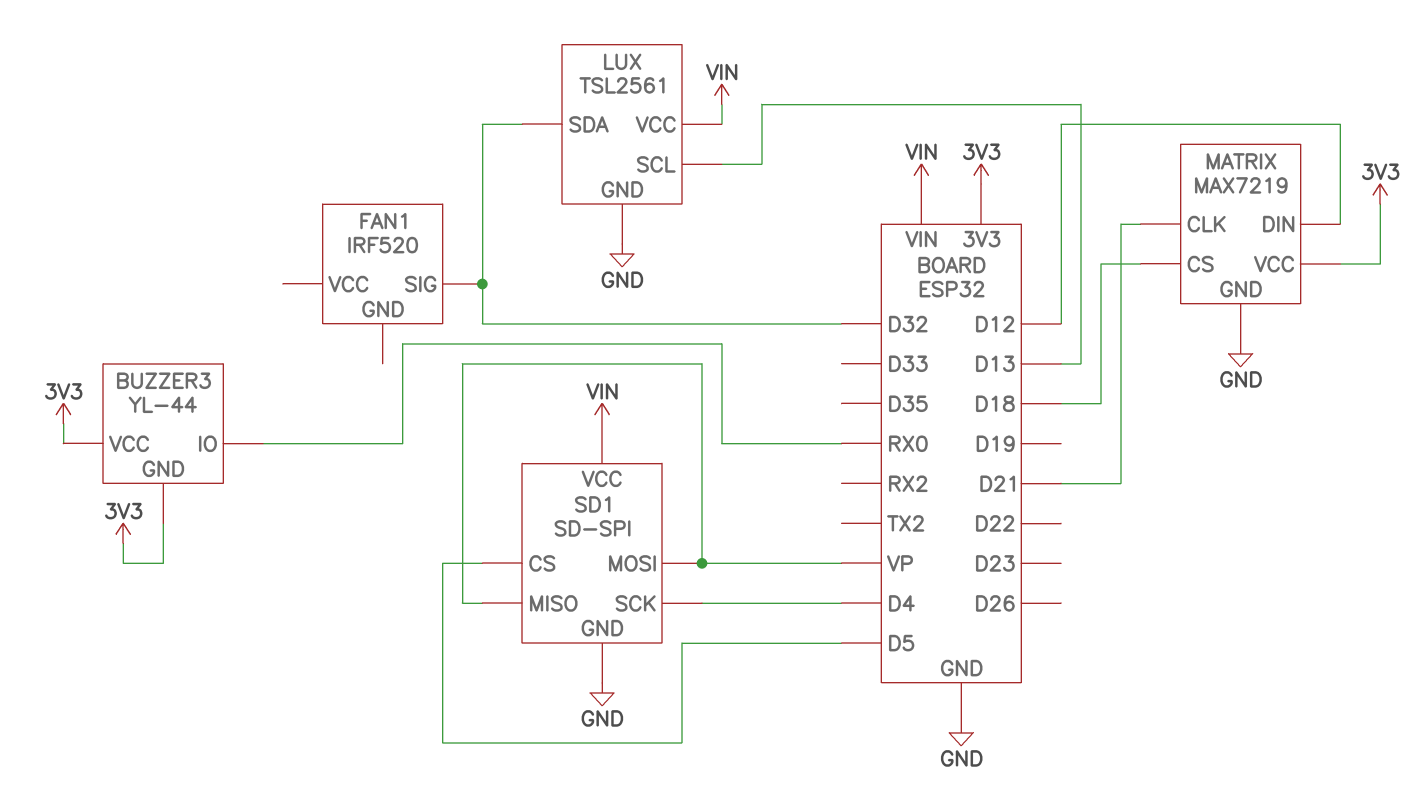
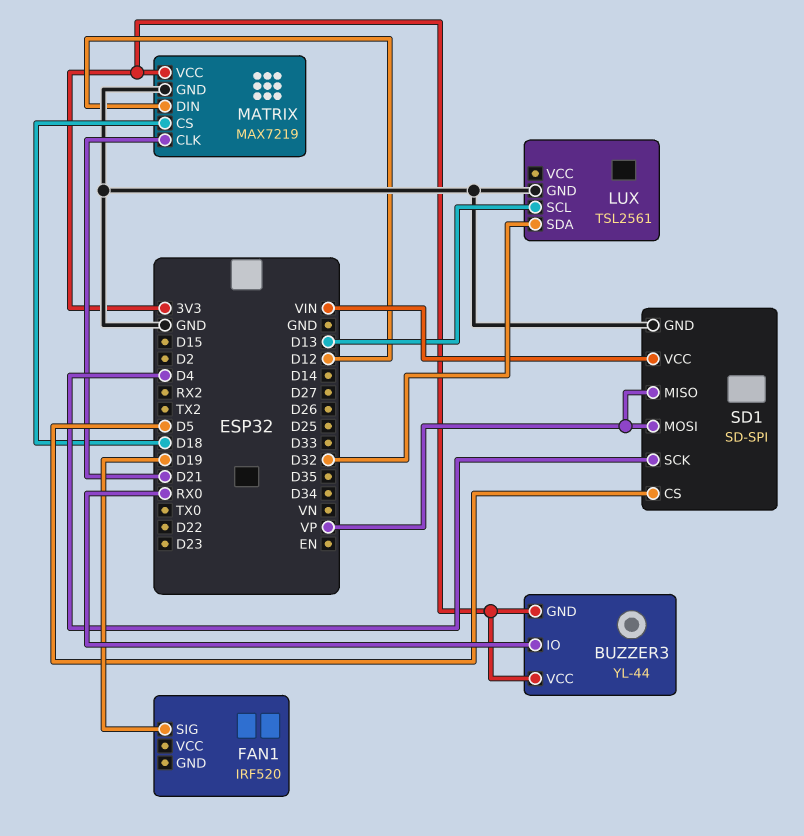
FAN1 pin SIG: D32 -> D19
LUX pin VCC: VIN -> none

